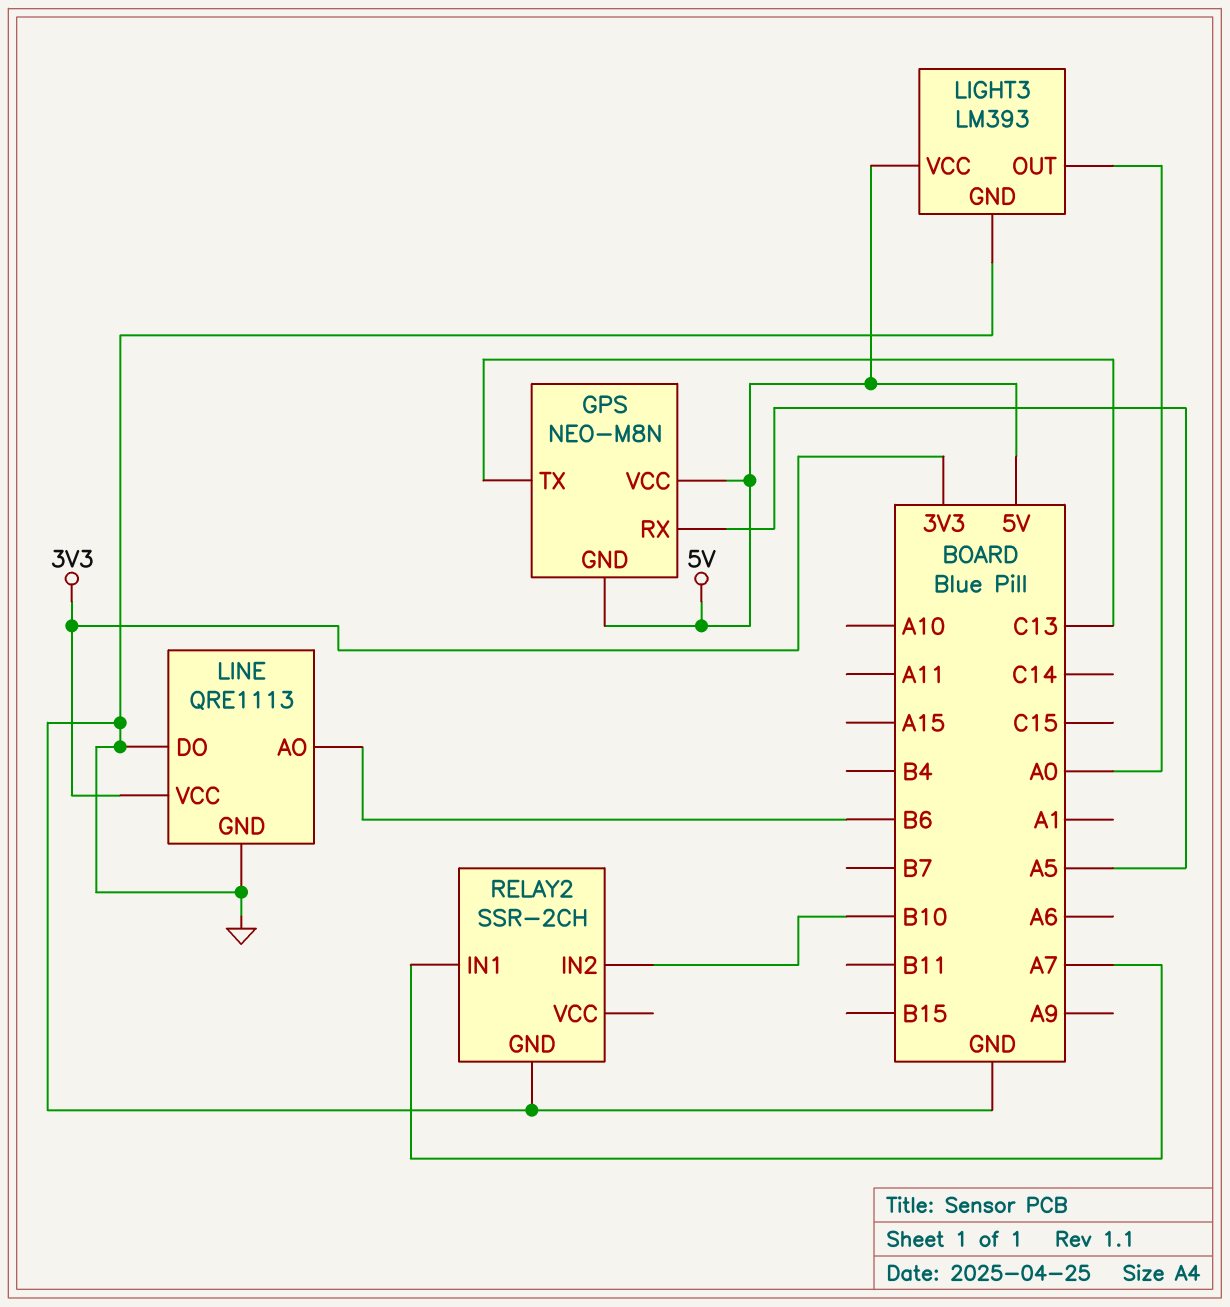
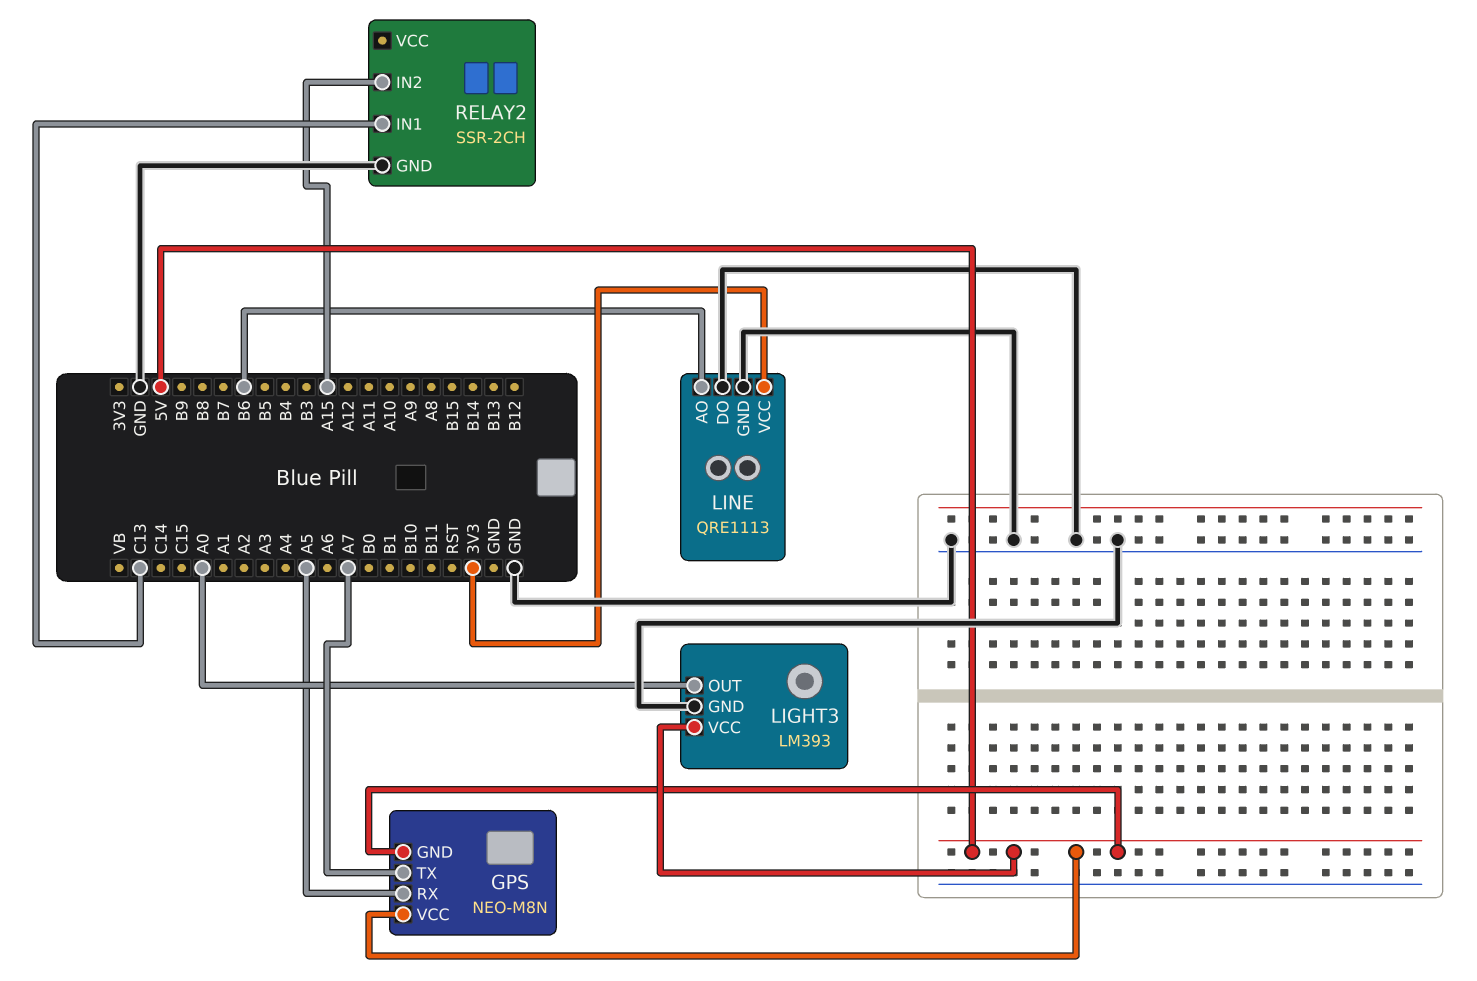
GPS pin TX: C13 -> A7
RELAY2 pin IN1: A7 -> C13
RELAY2 pin IN2: B10 -> A15

